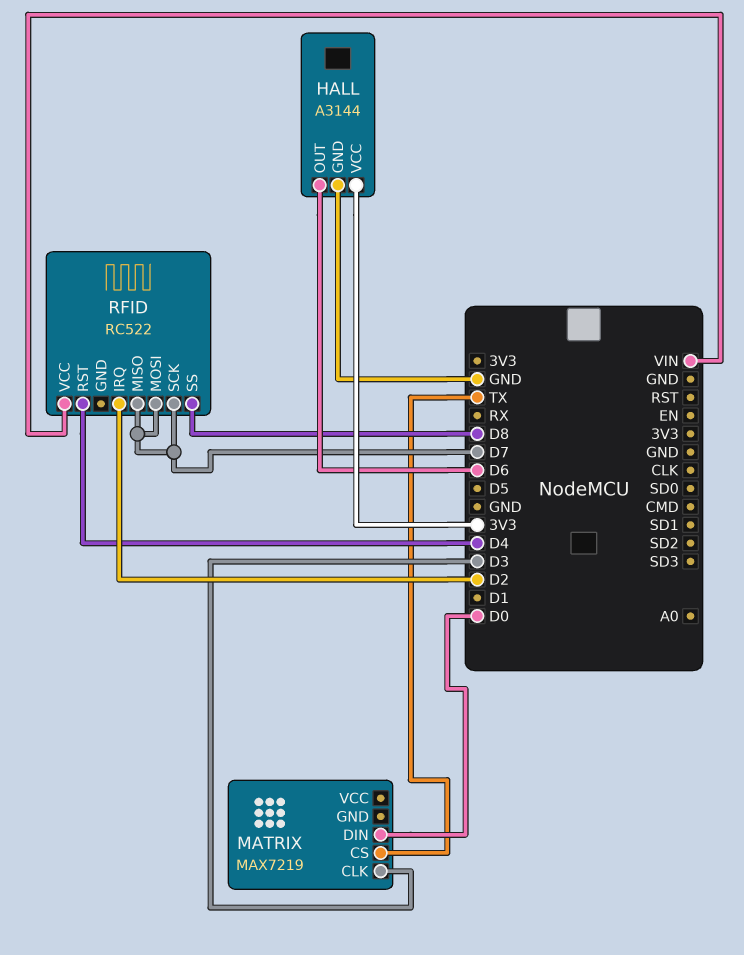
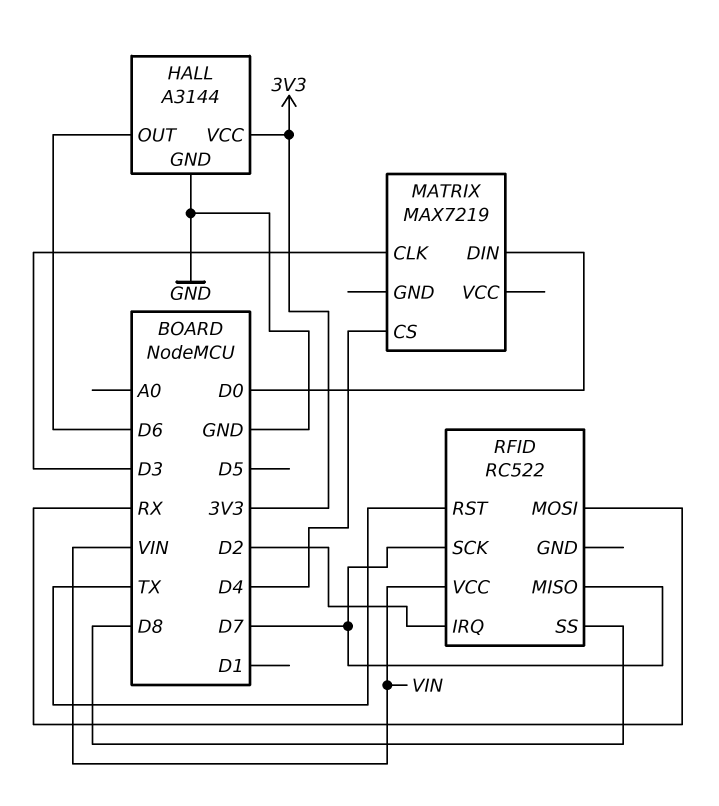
MATRIX pin CS: TX -> D4
RFID pin MOSI: D7 -> RX
RFID pin RST: D4 -> TX

